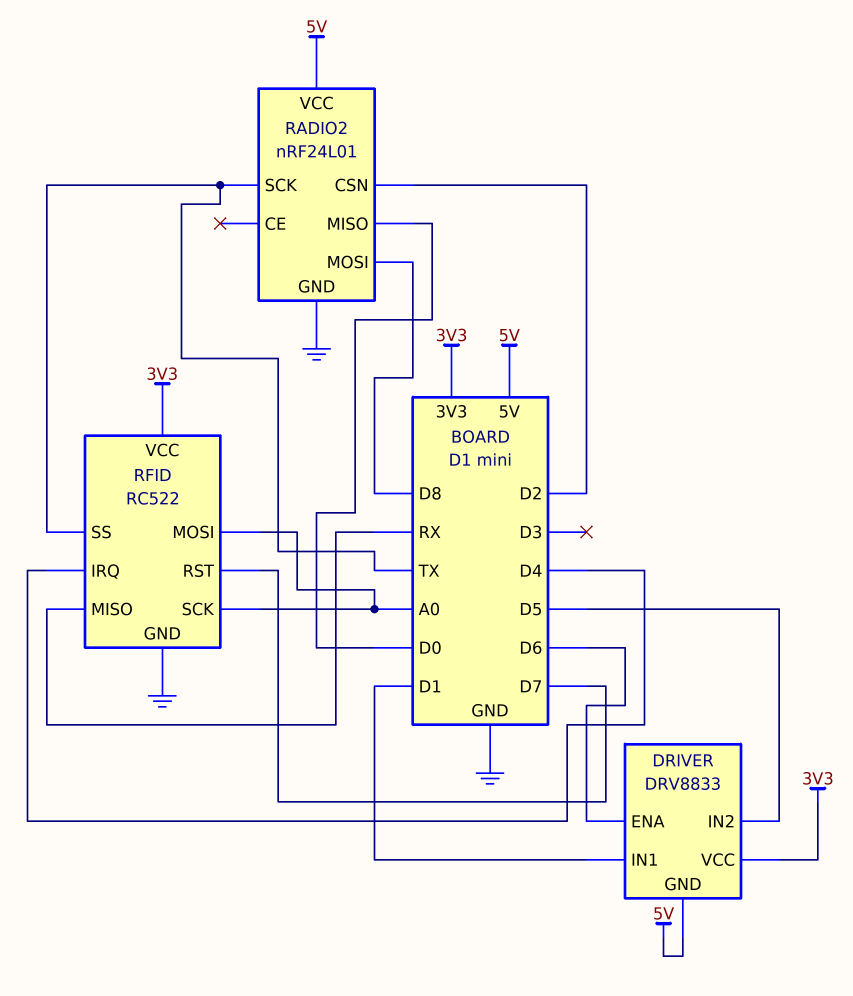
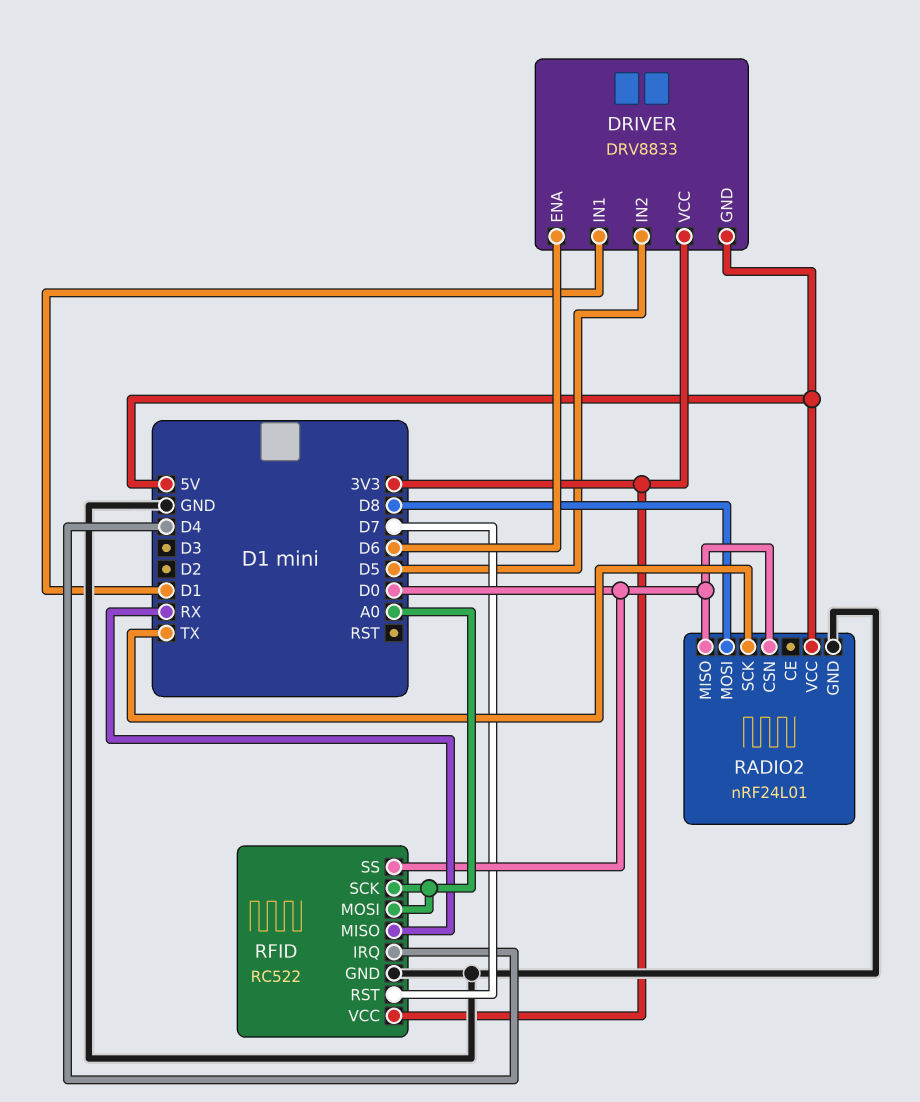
RADIO2 pin CSN: D2 -> D0
RFID pin SS: TX -> D0

